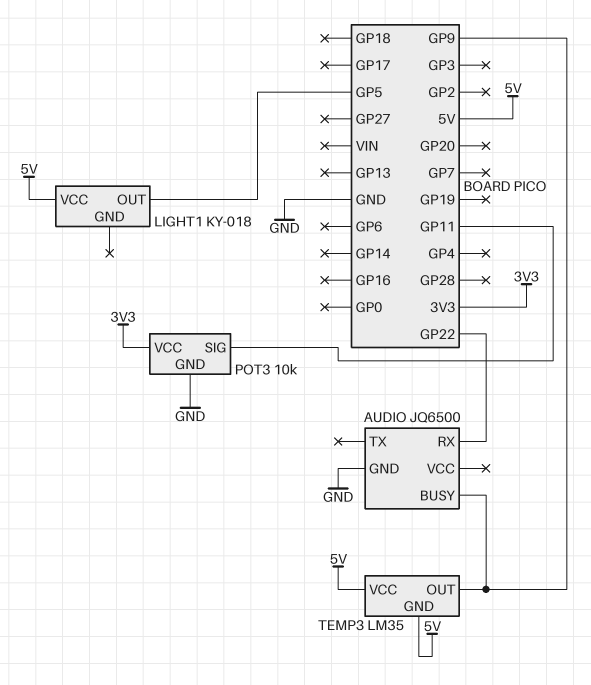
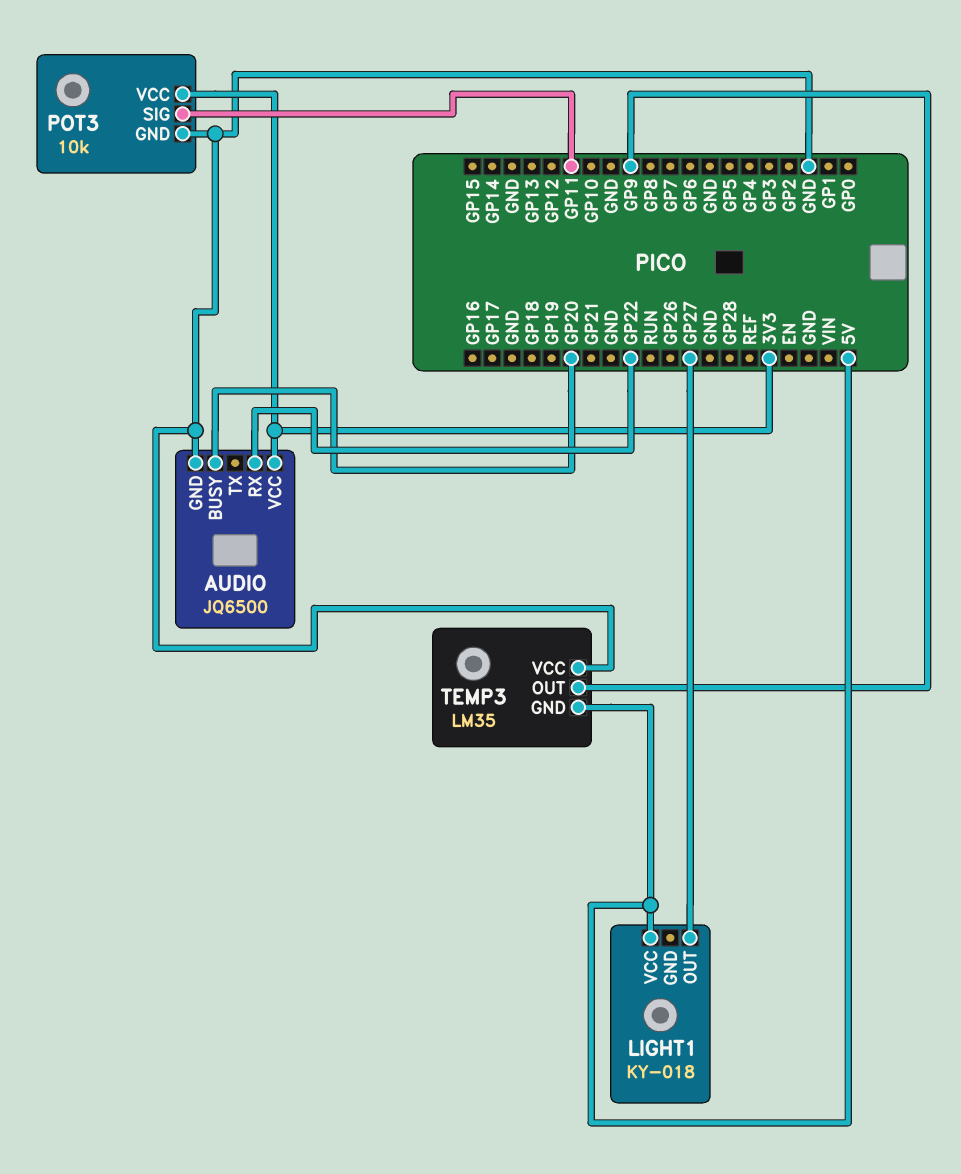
AUDIO pin BUSY: GP9 -> GP20
AUDIO pin VCC: none -> 3V3
LIGHT1 pin OUT: GP5 -> GP27
TEMP3 pin VCC: 5V -> GND

